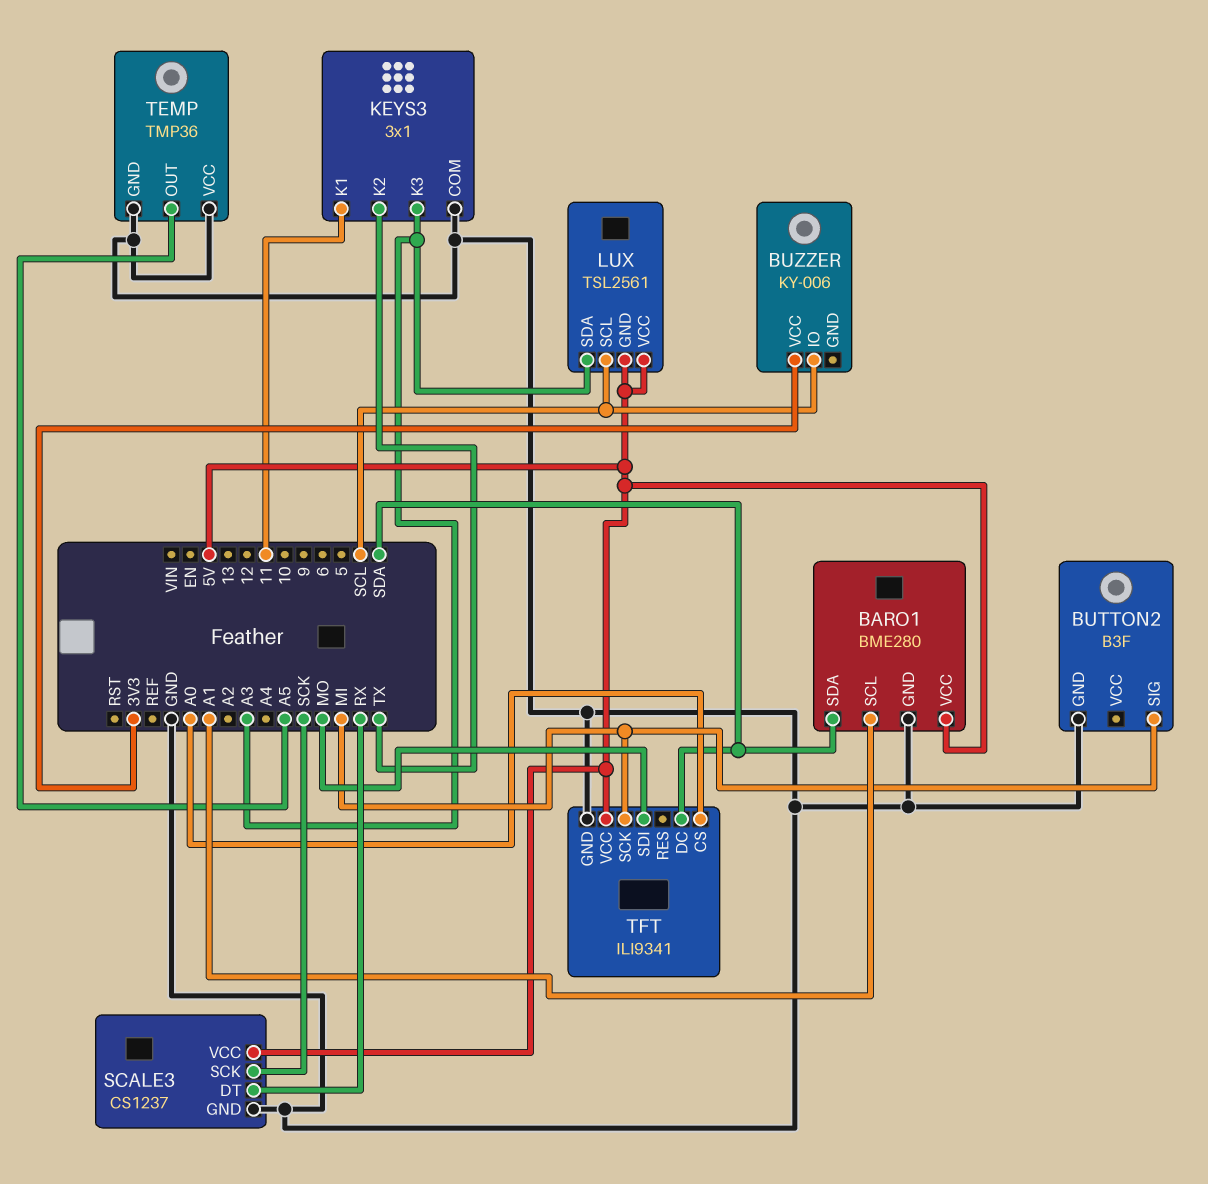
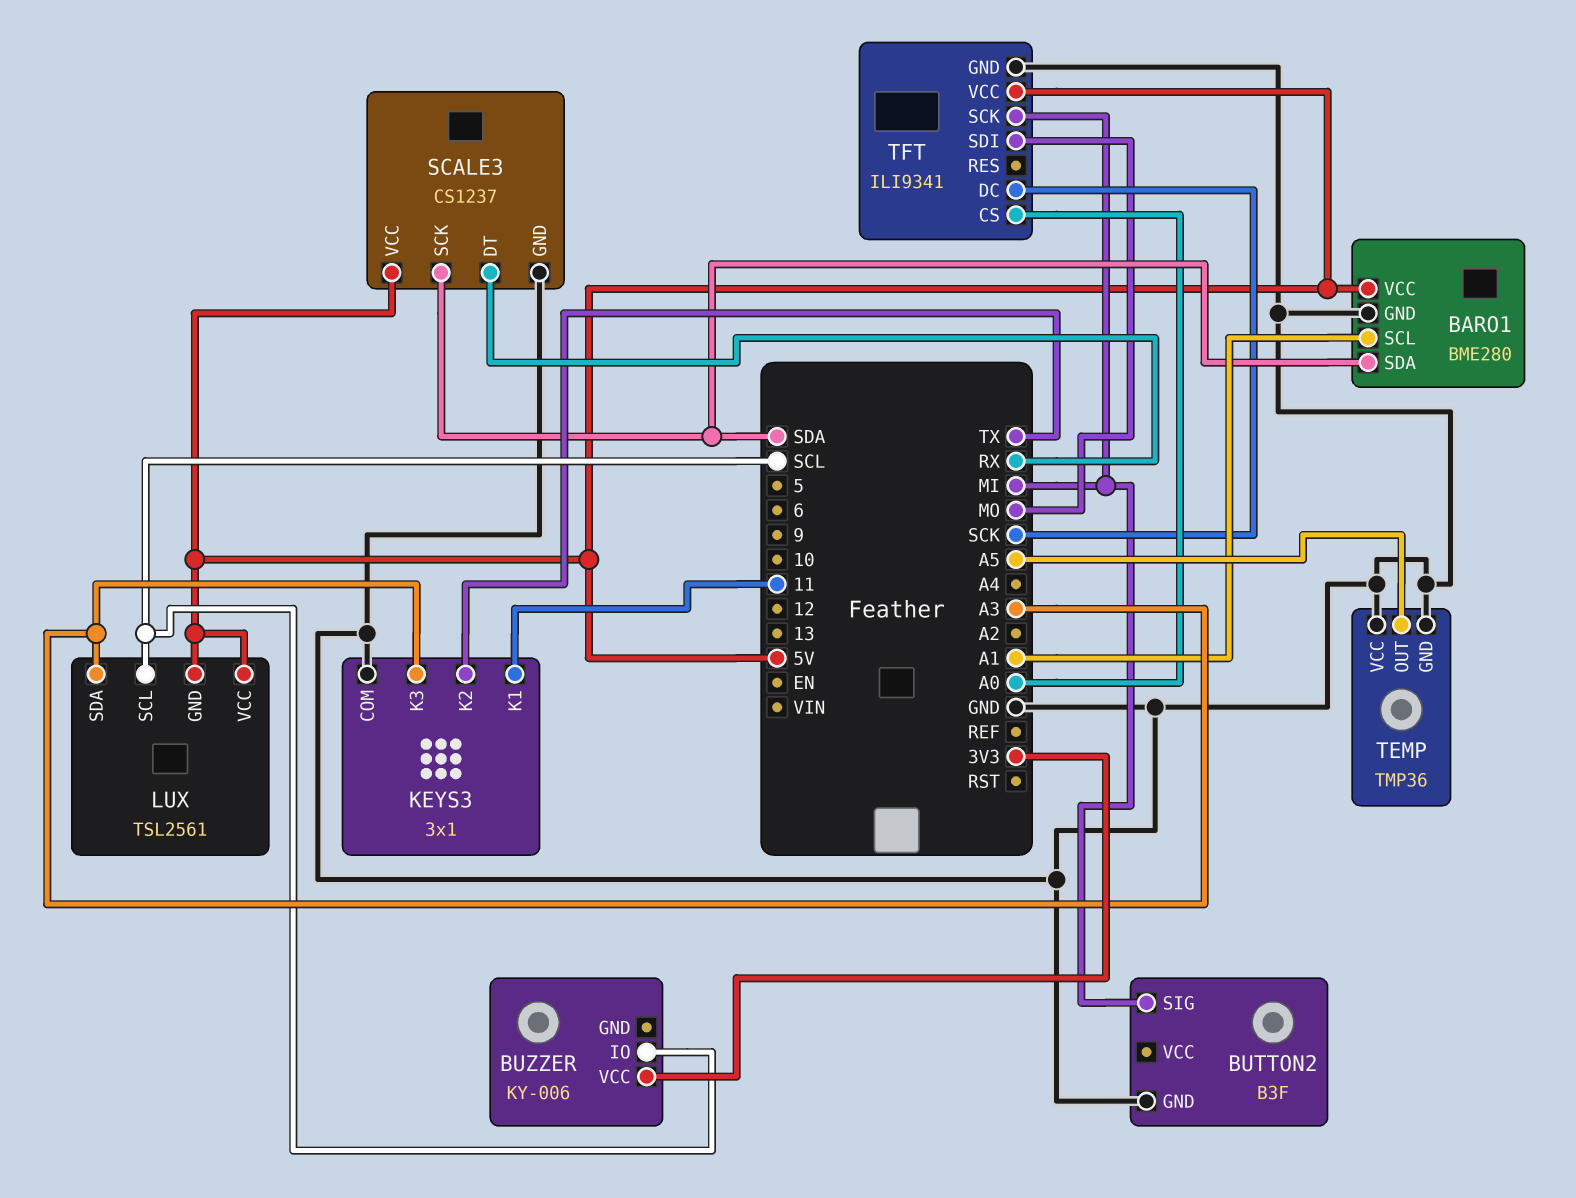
SCALE3 pin SCK: SCK -> SDA
TFT pin DC: SDA -> SCK

